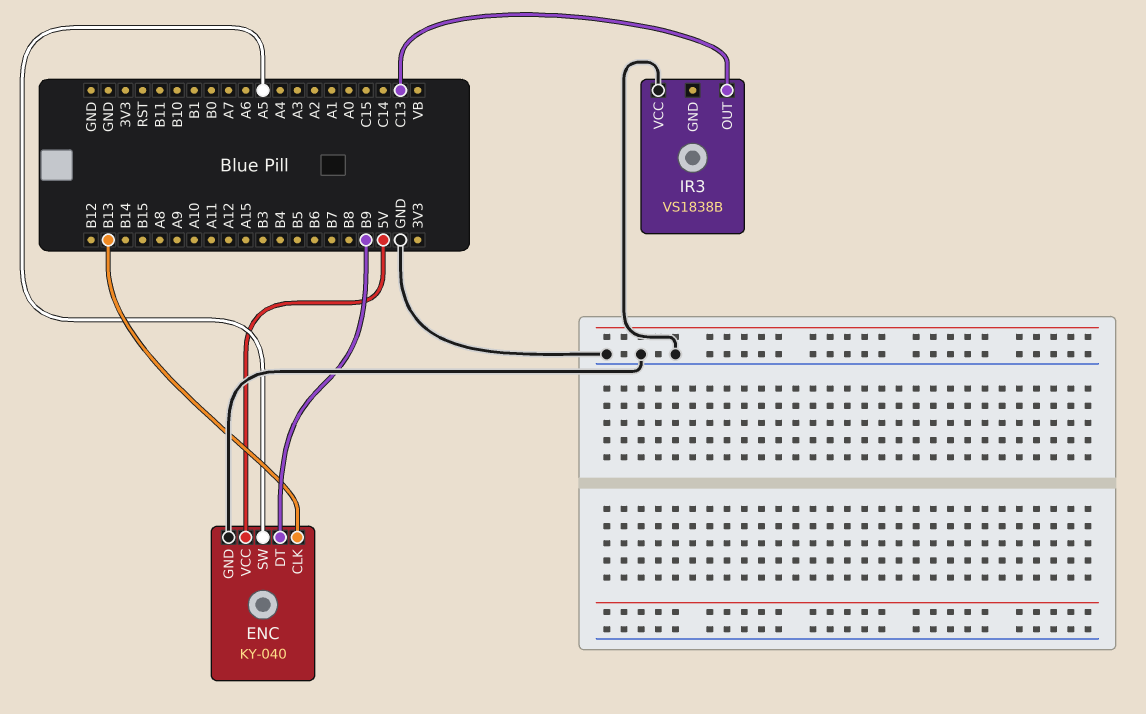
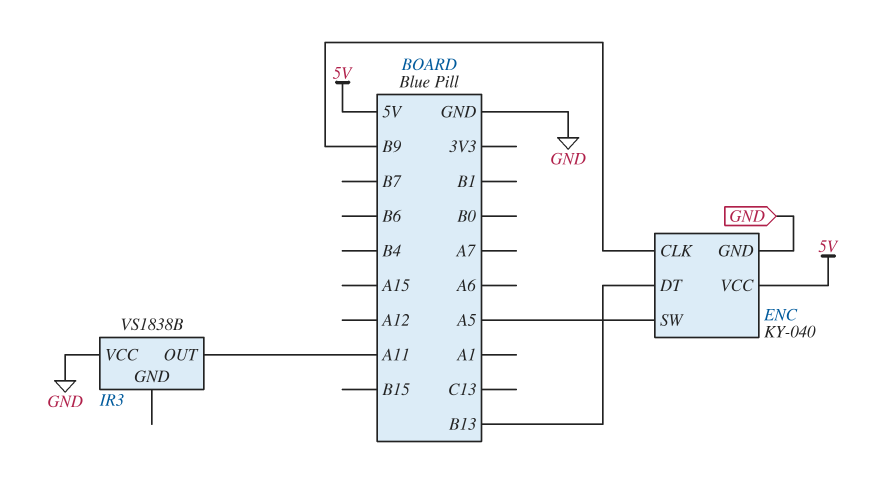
ENC pin CLK: B13 -> B9
ENC pin DT: B9 -> B13
IR3 pin OUT: C13 -> A11

